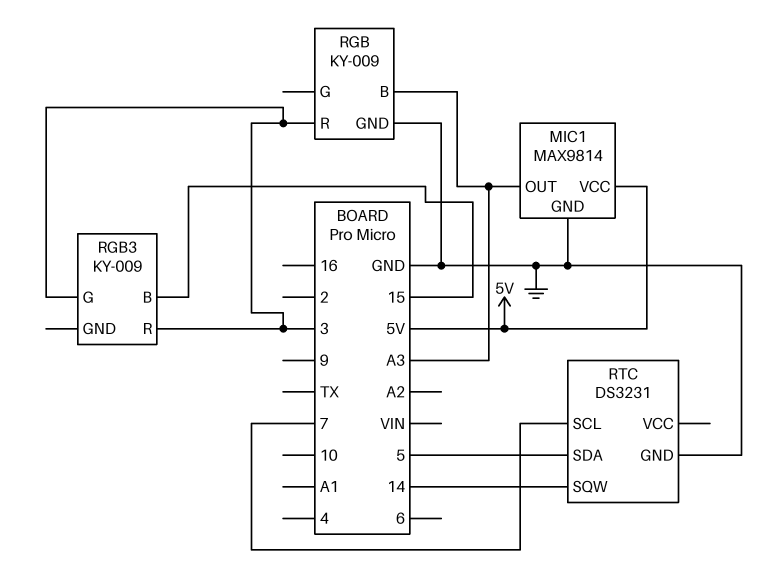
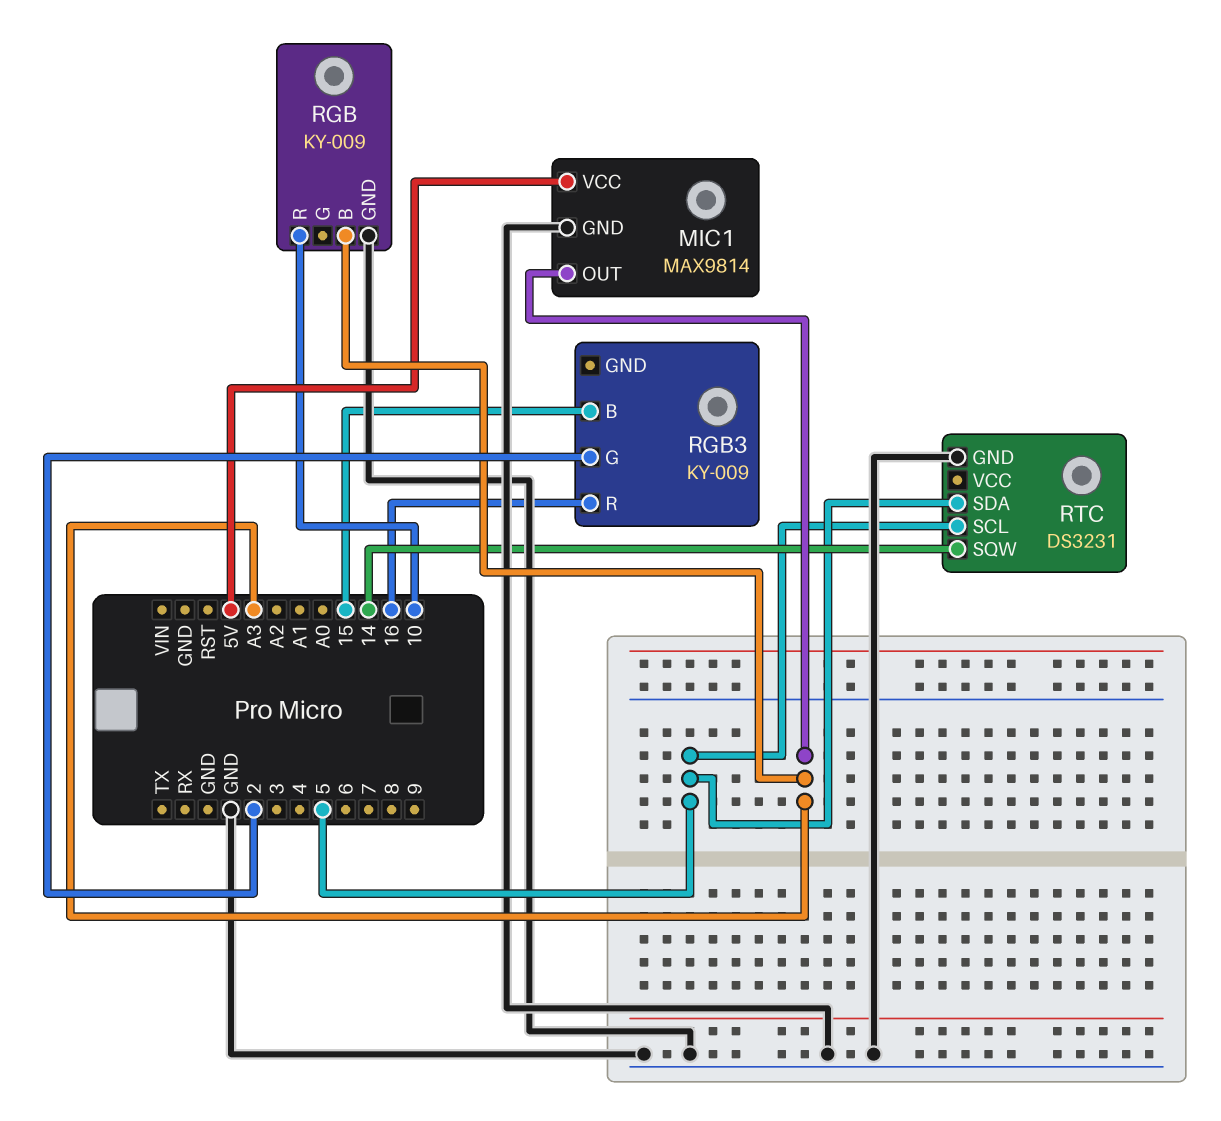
RGB pin R: 3 -> 10
RGB3 pin G: 3 -> 2
RGB3 pin R: 3 -> 16
RTC pin SCL: 7 -> 5

